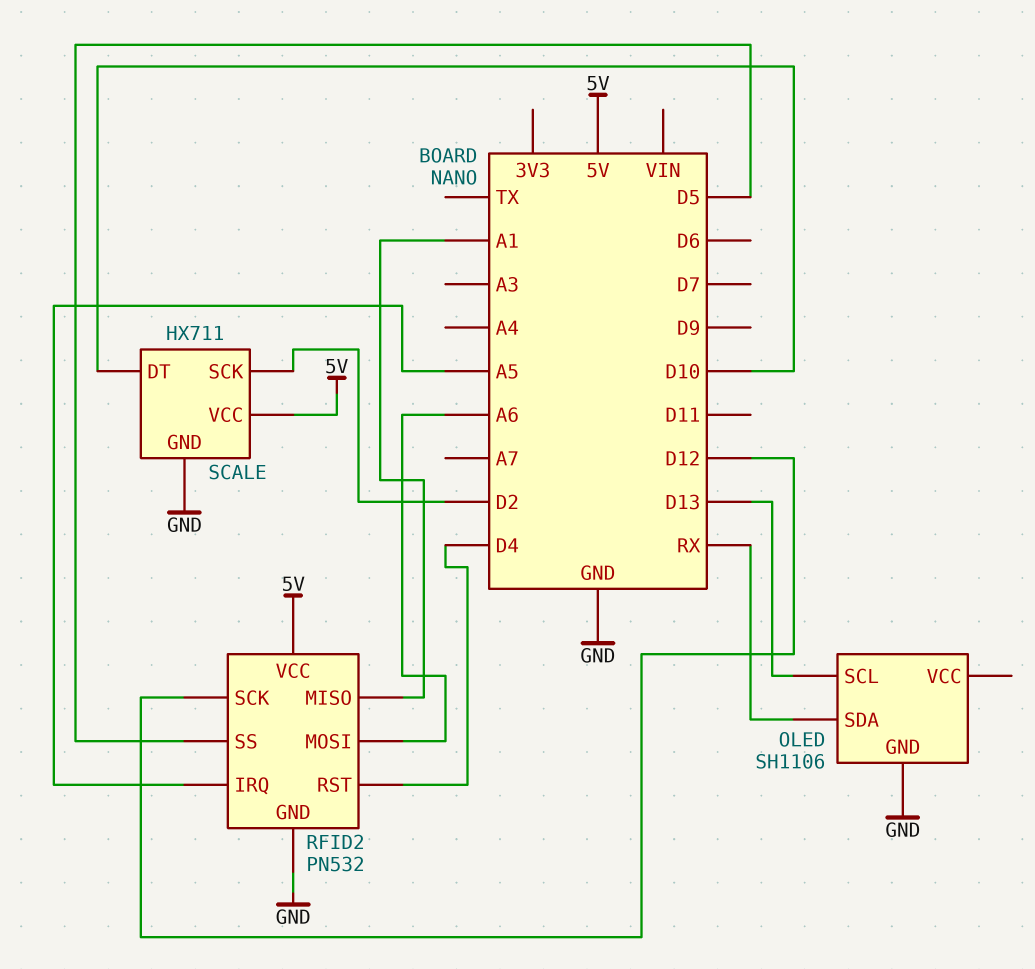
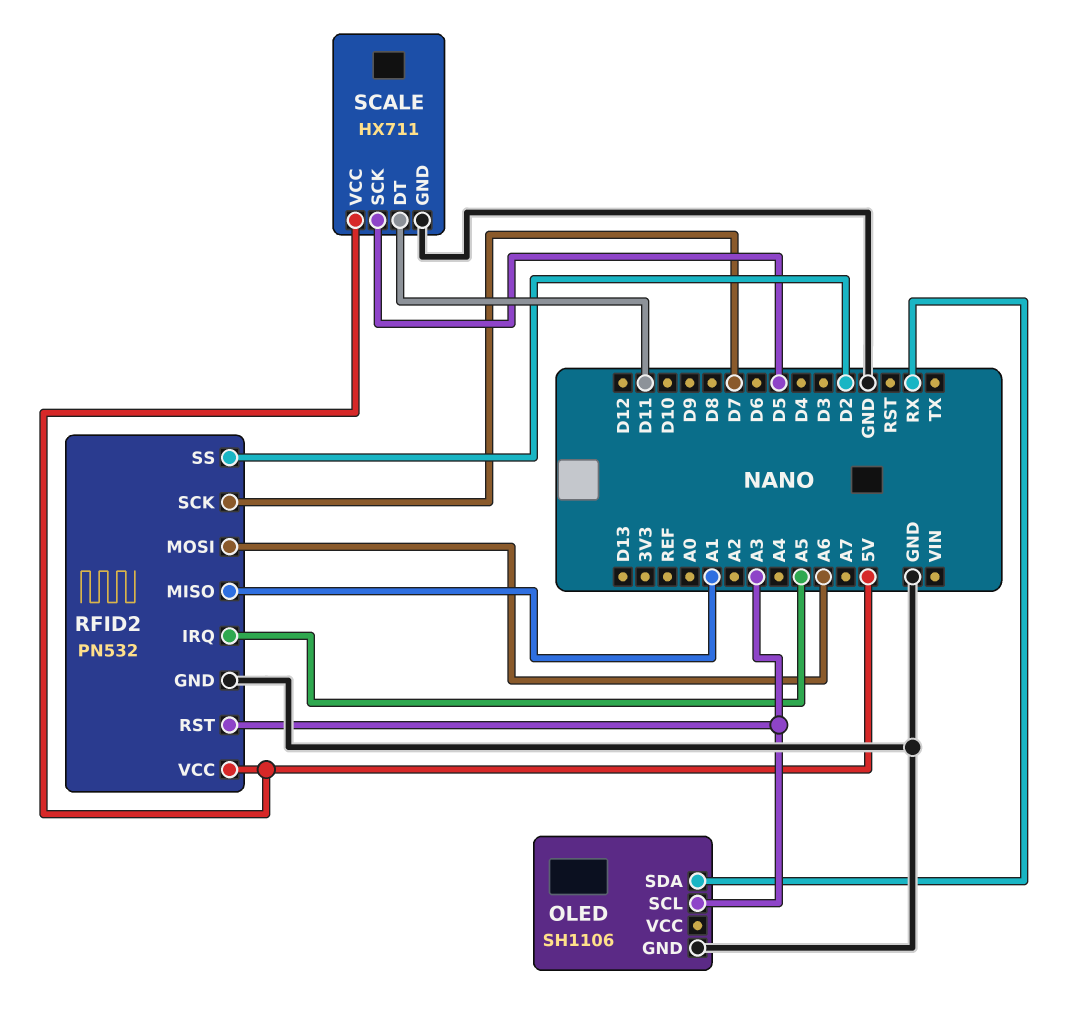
OLED pin SCL: D13 -> A3
RFID2 pin RST: D4 -> A3
RFID2 pin SCK: D12 -> D7
RFID2 pin SS: D5 -> D2
SCALE pin DT: D10 -> D11
SCALE pin SCK: D2 -> D5

